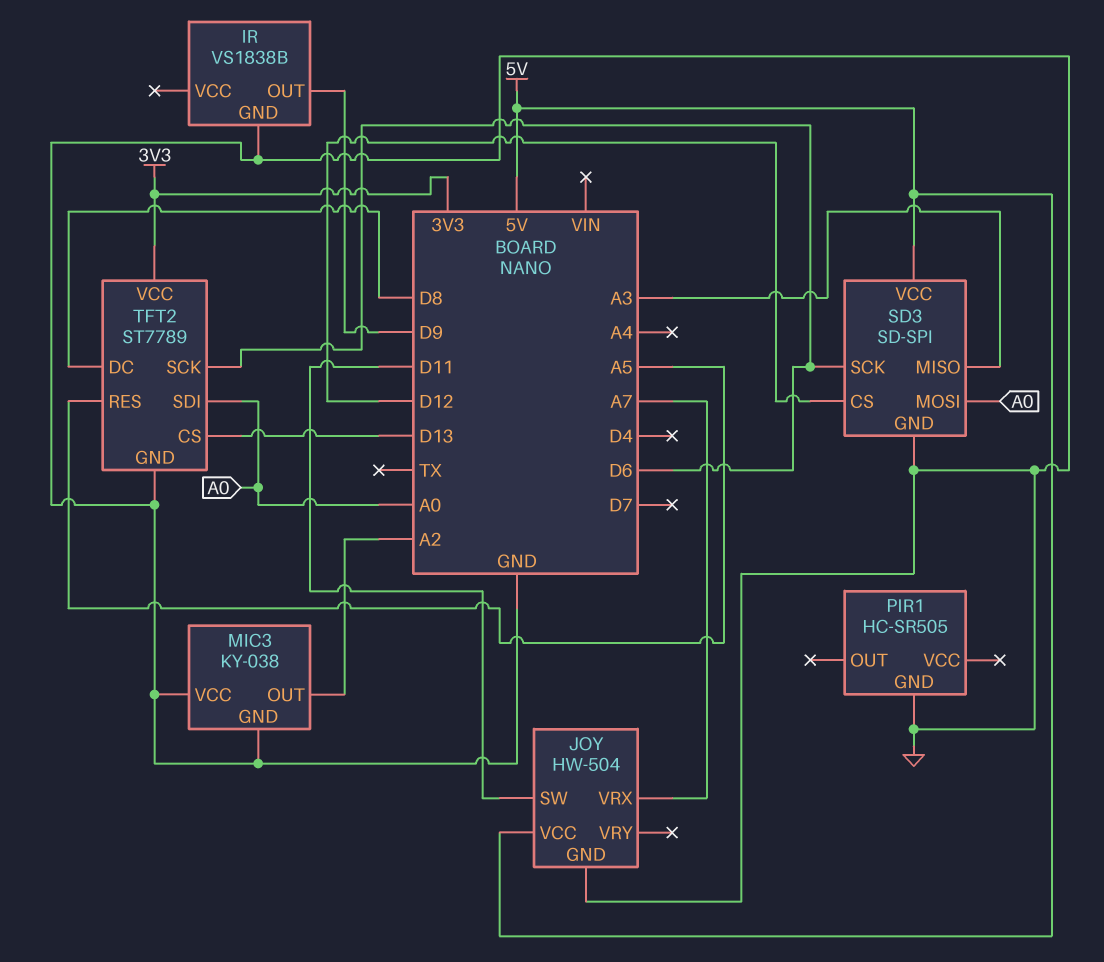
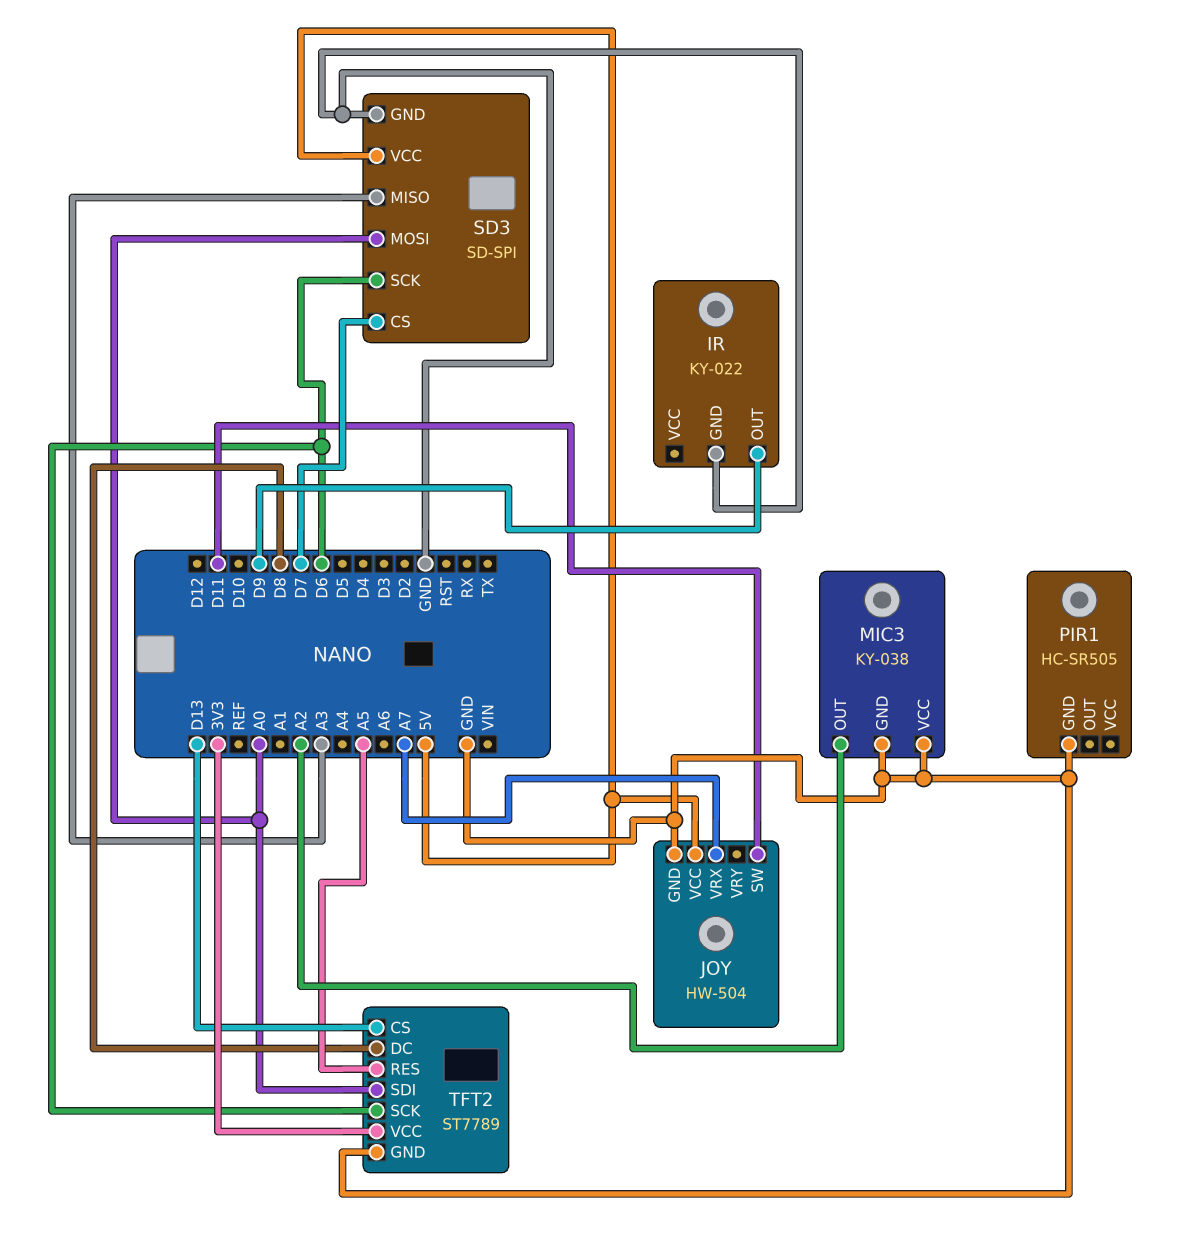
IR: VS1838B -> KY-022
SD3 pin CS: D12 -> D7

